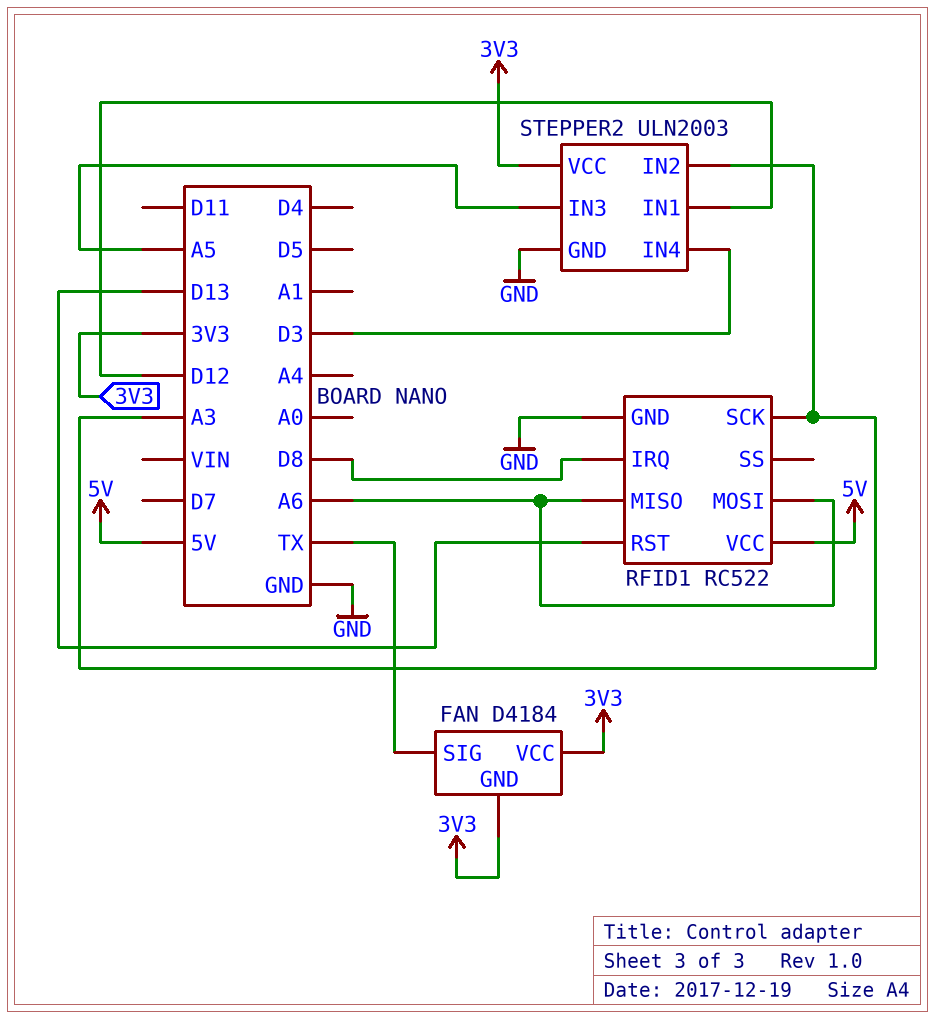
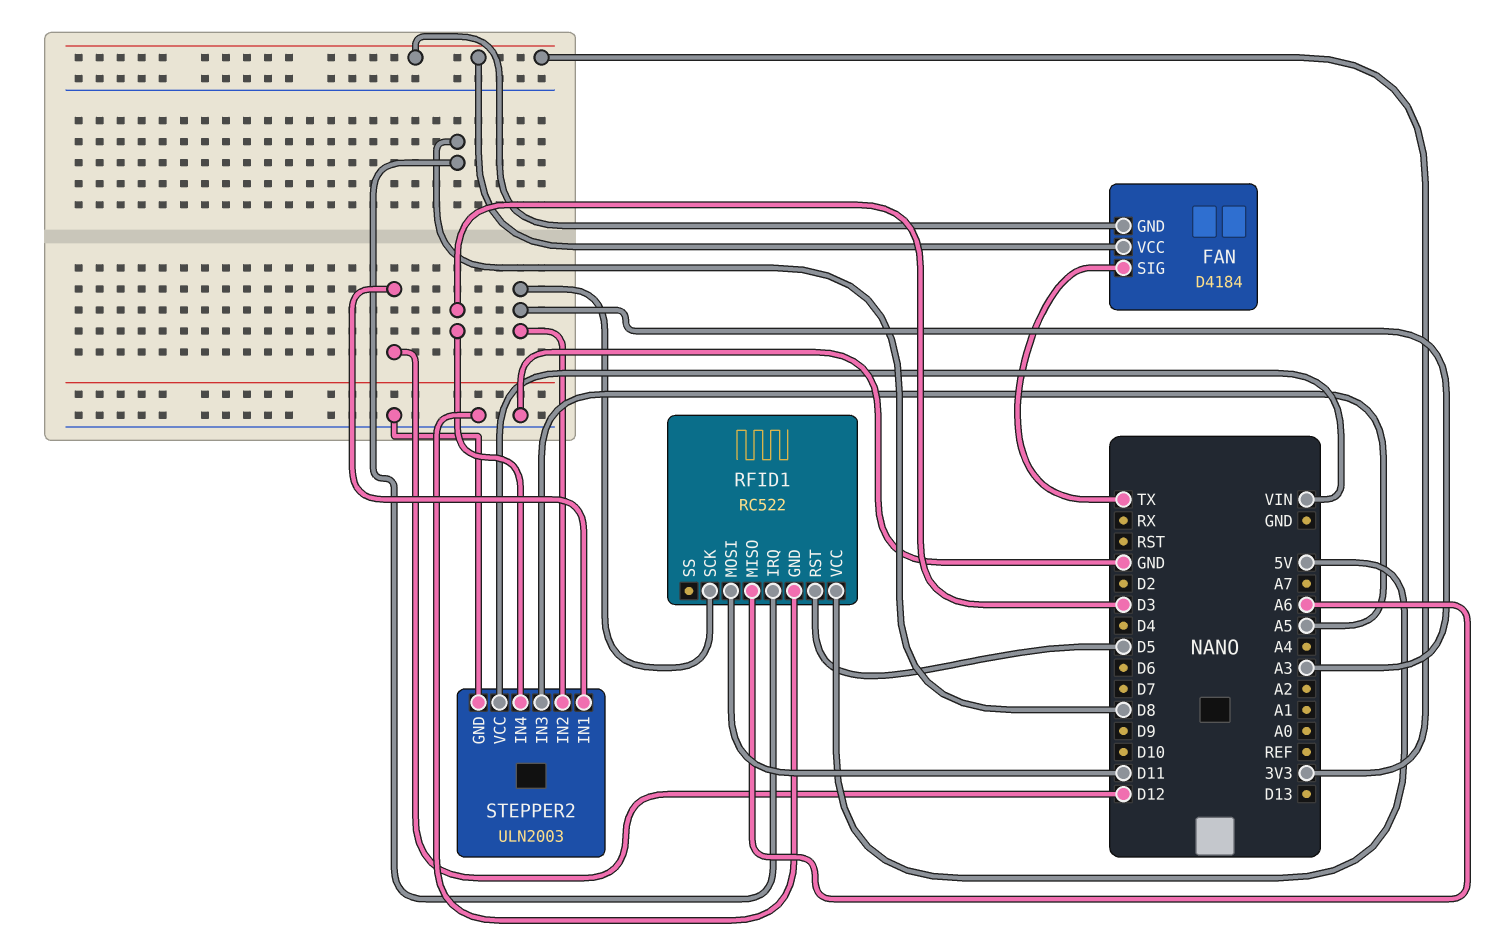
RFID1 pin MOSI: A6 -> D11
RFID1 pin RST: D13 -> D5
STEPPER2 pin VCC: 3V3 -> VIN

